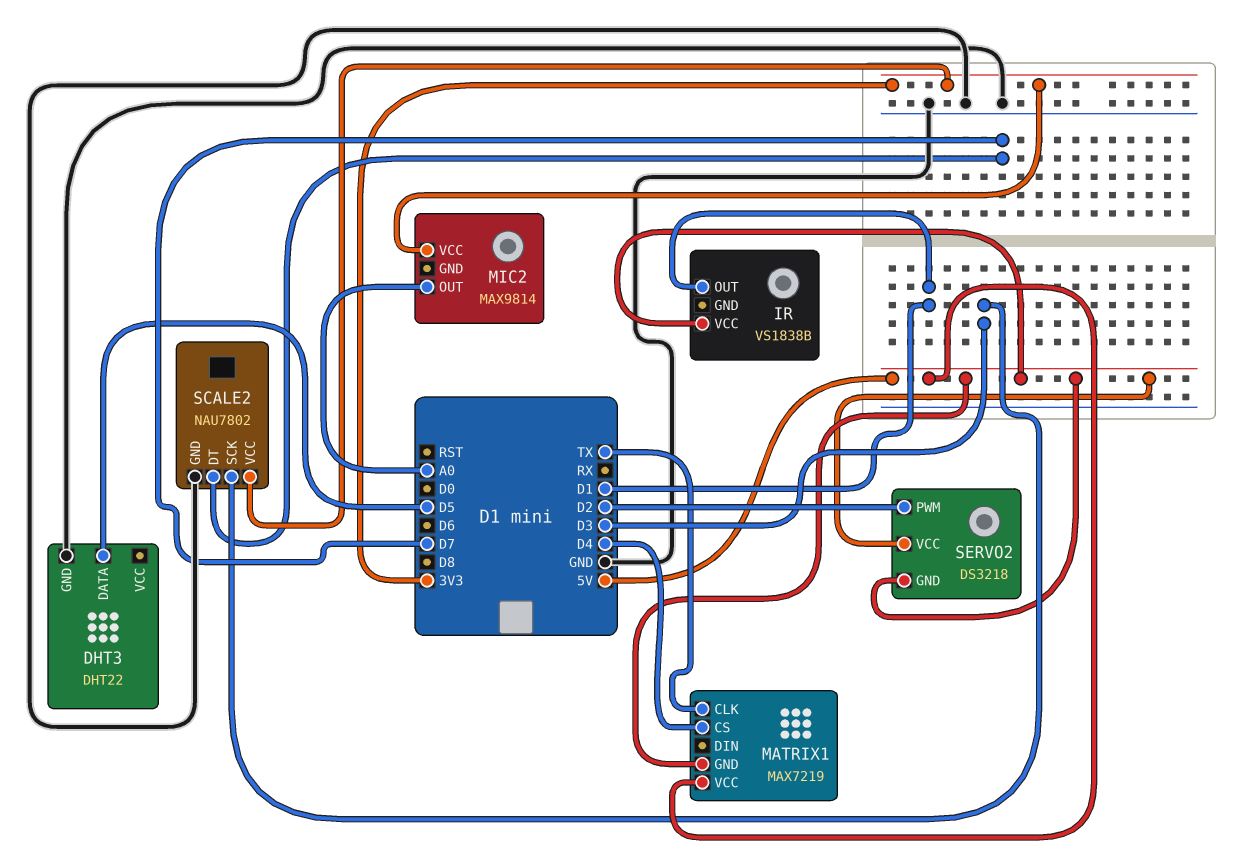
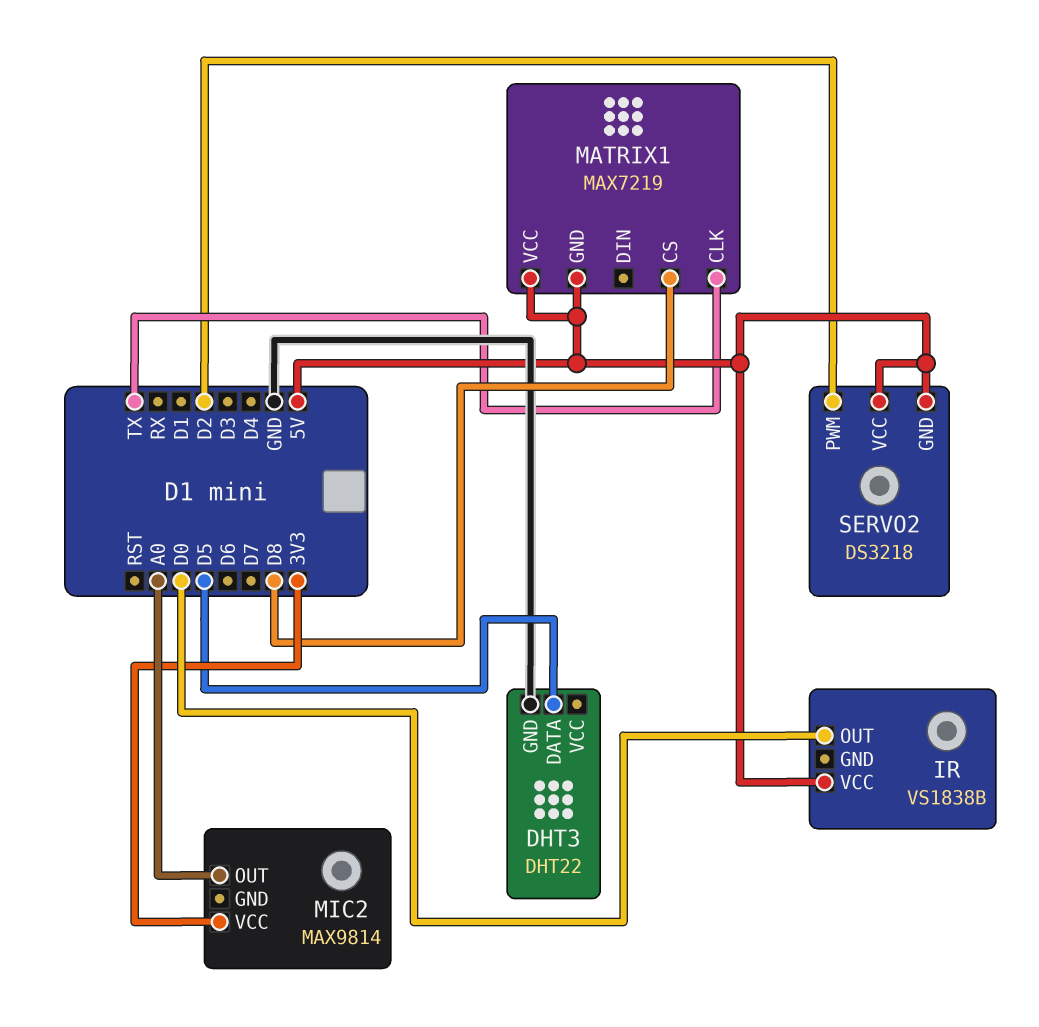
IR pin OUT: D1 -> D0
MATRIX1 pin CS: D4 -> D8
SCALE2: NAU7802 -> none
SCALE2 pin DT: D7 -> none
SCALE2 pin GND: GND -> none
SCALE2 pin SCK: D3 -> none
SCALE2 pin VCC: 3V3 -> none

